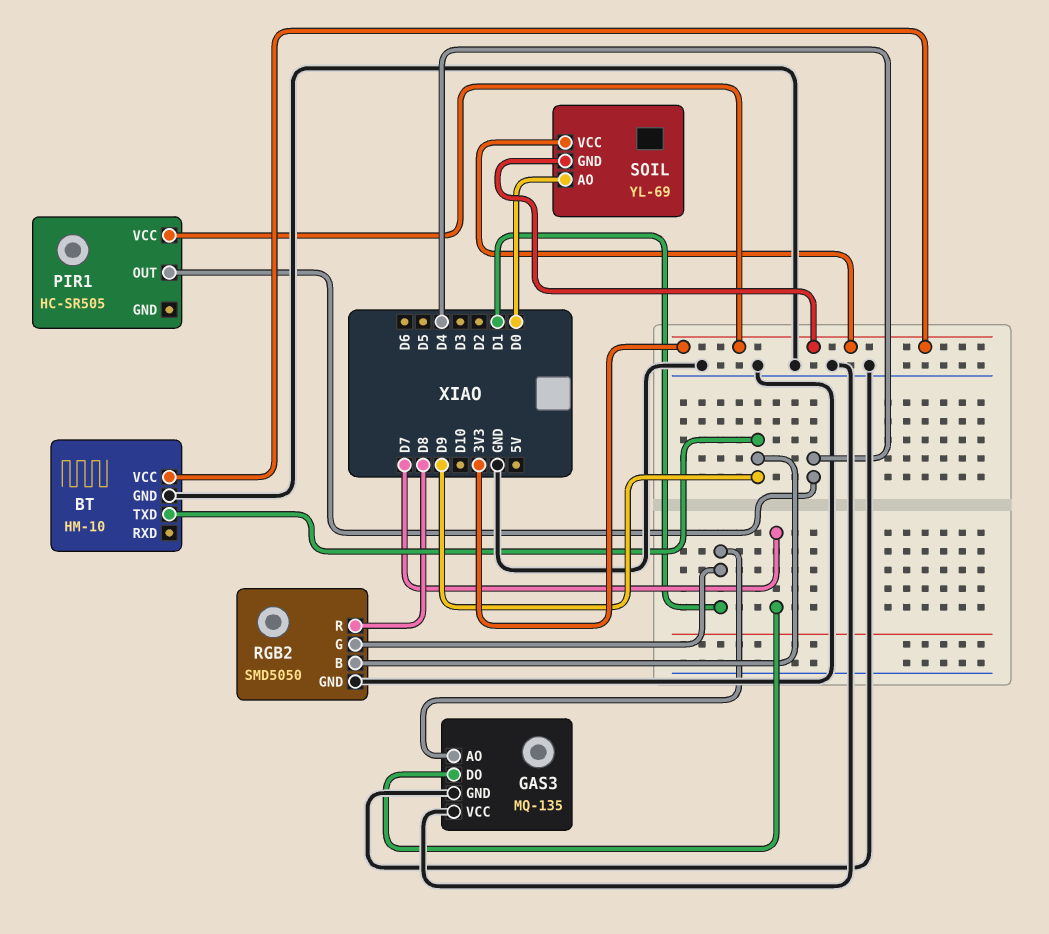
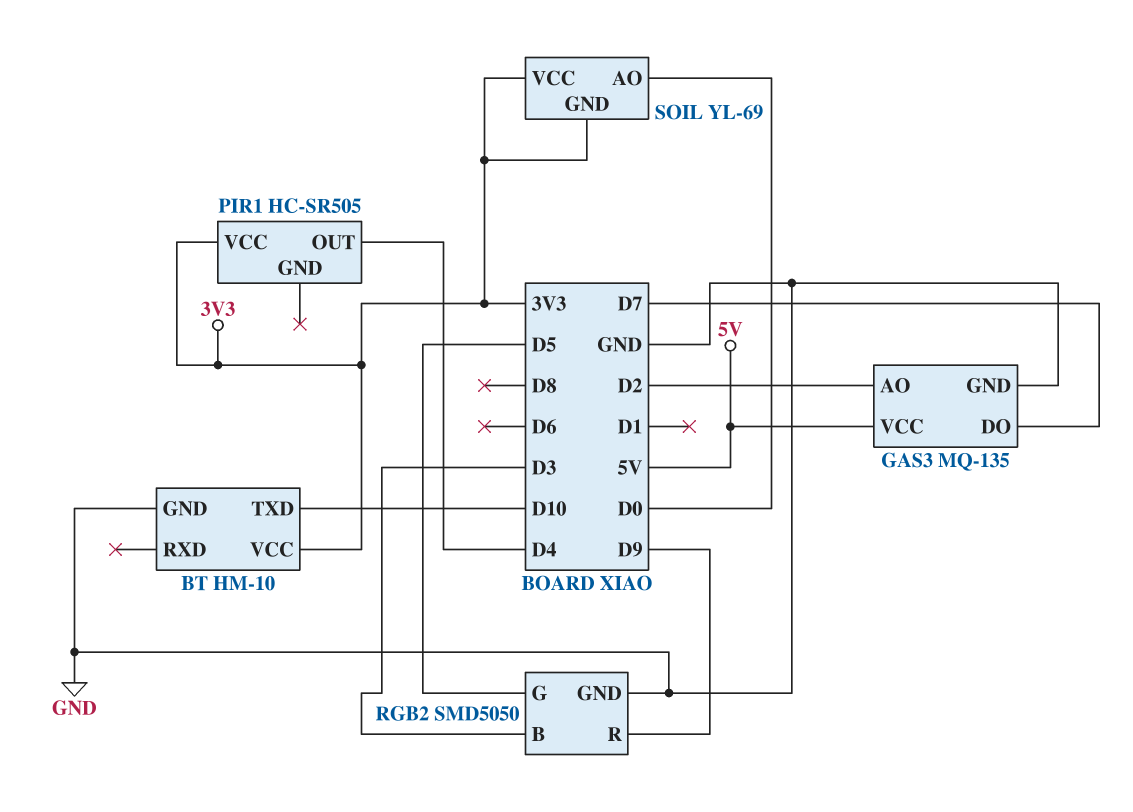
BT pin TXD: D9 -> D10
GAS3 pin AO: D1 -> D2
GAS3 pin VCC: GND -> 5V
RGB2 pin B: D9 -> D3
RGB2 pin G: D1 -> D5
RGB2 pin R: D8 -> D9

